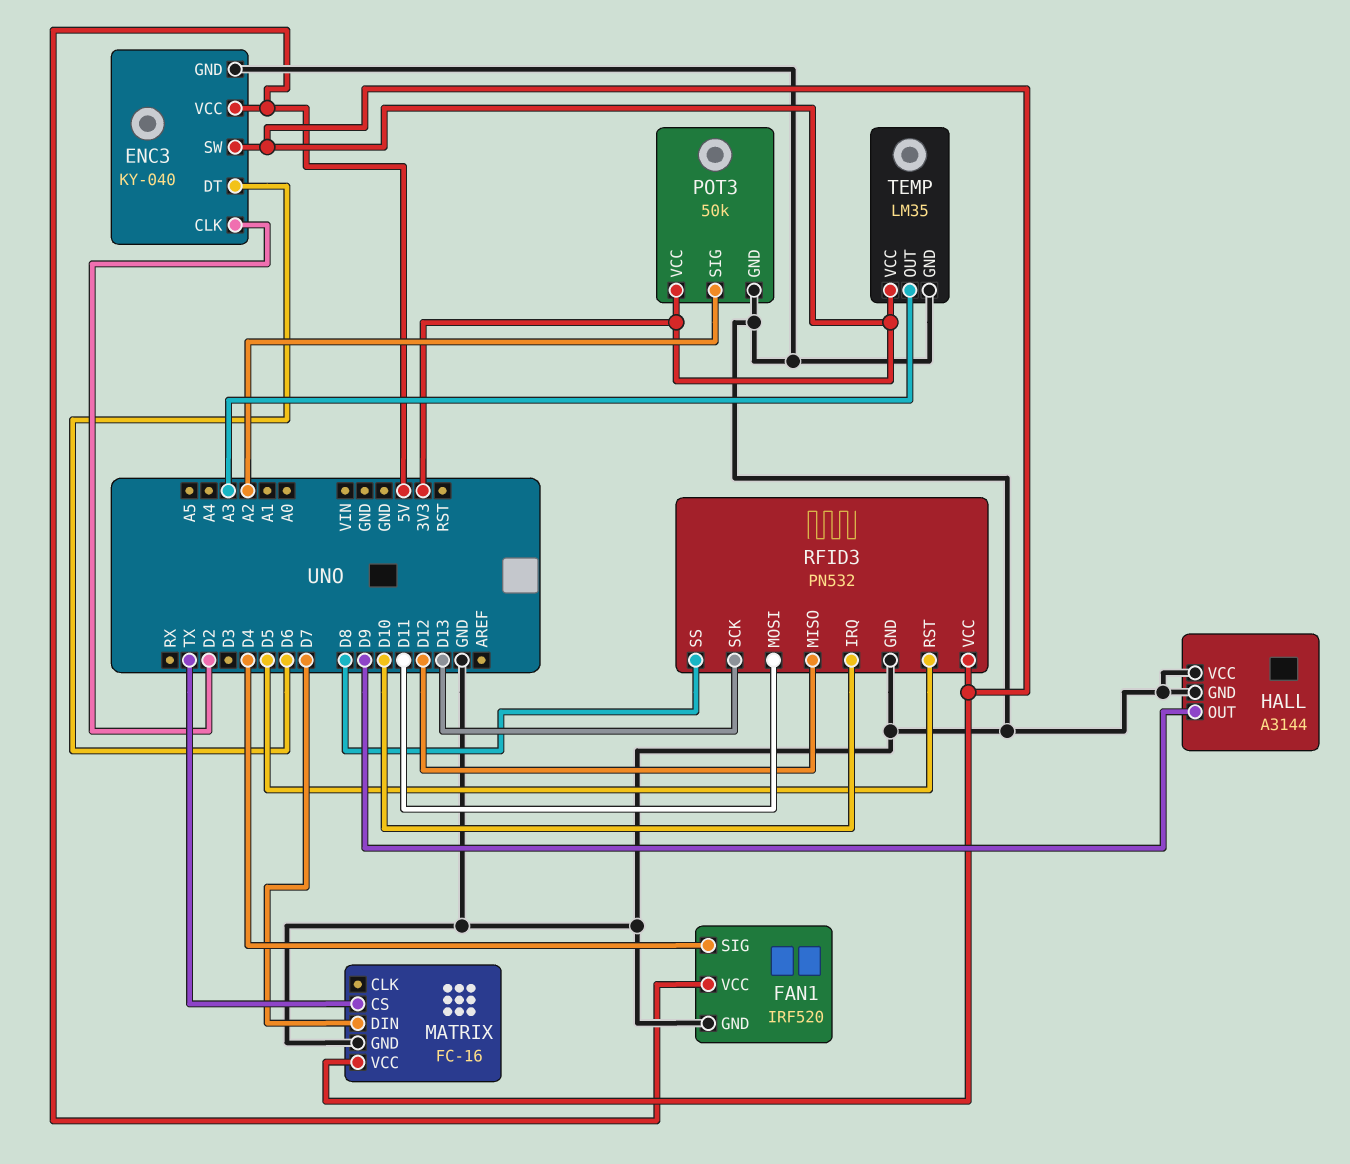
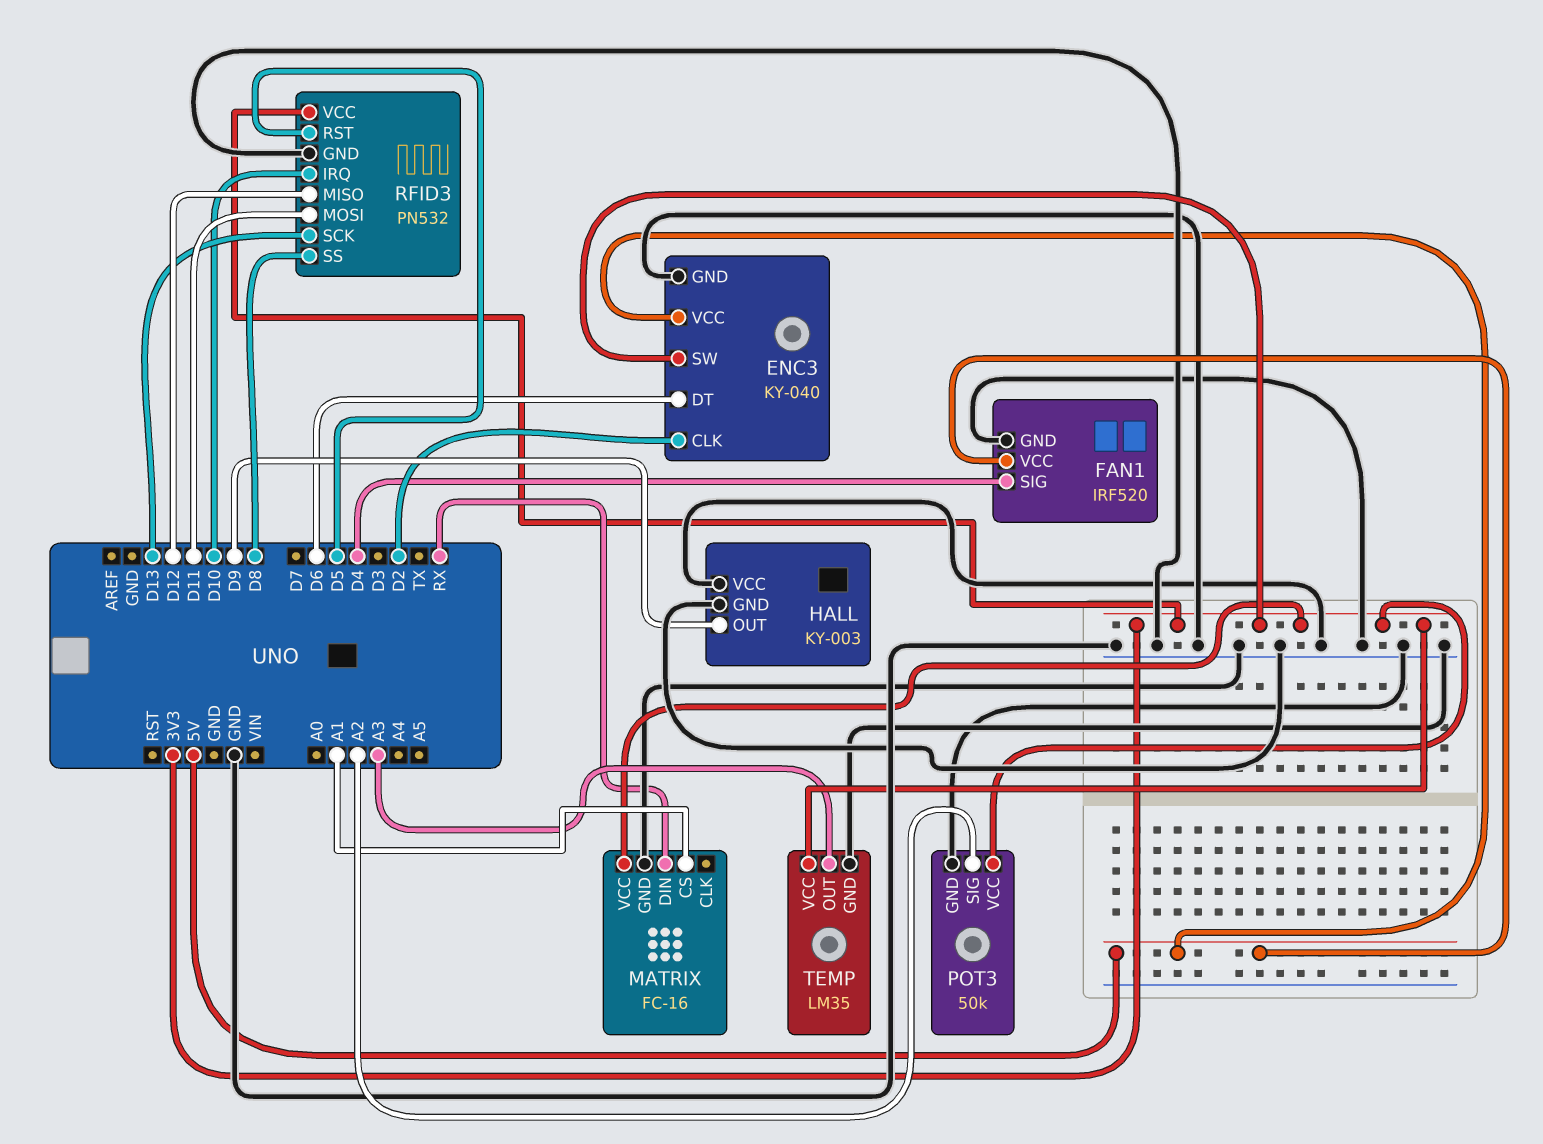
HALL: A3144 -> KY-003
MATRIX pin CS: TX -> A1
MATRIX pin DIN: D7 -> RX

